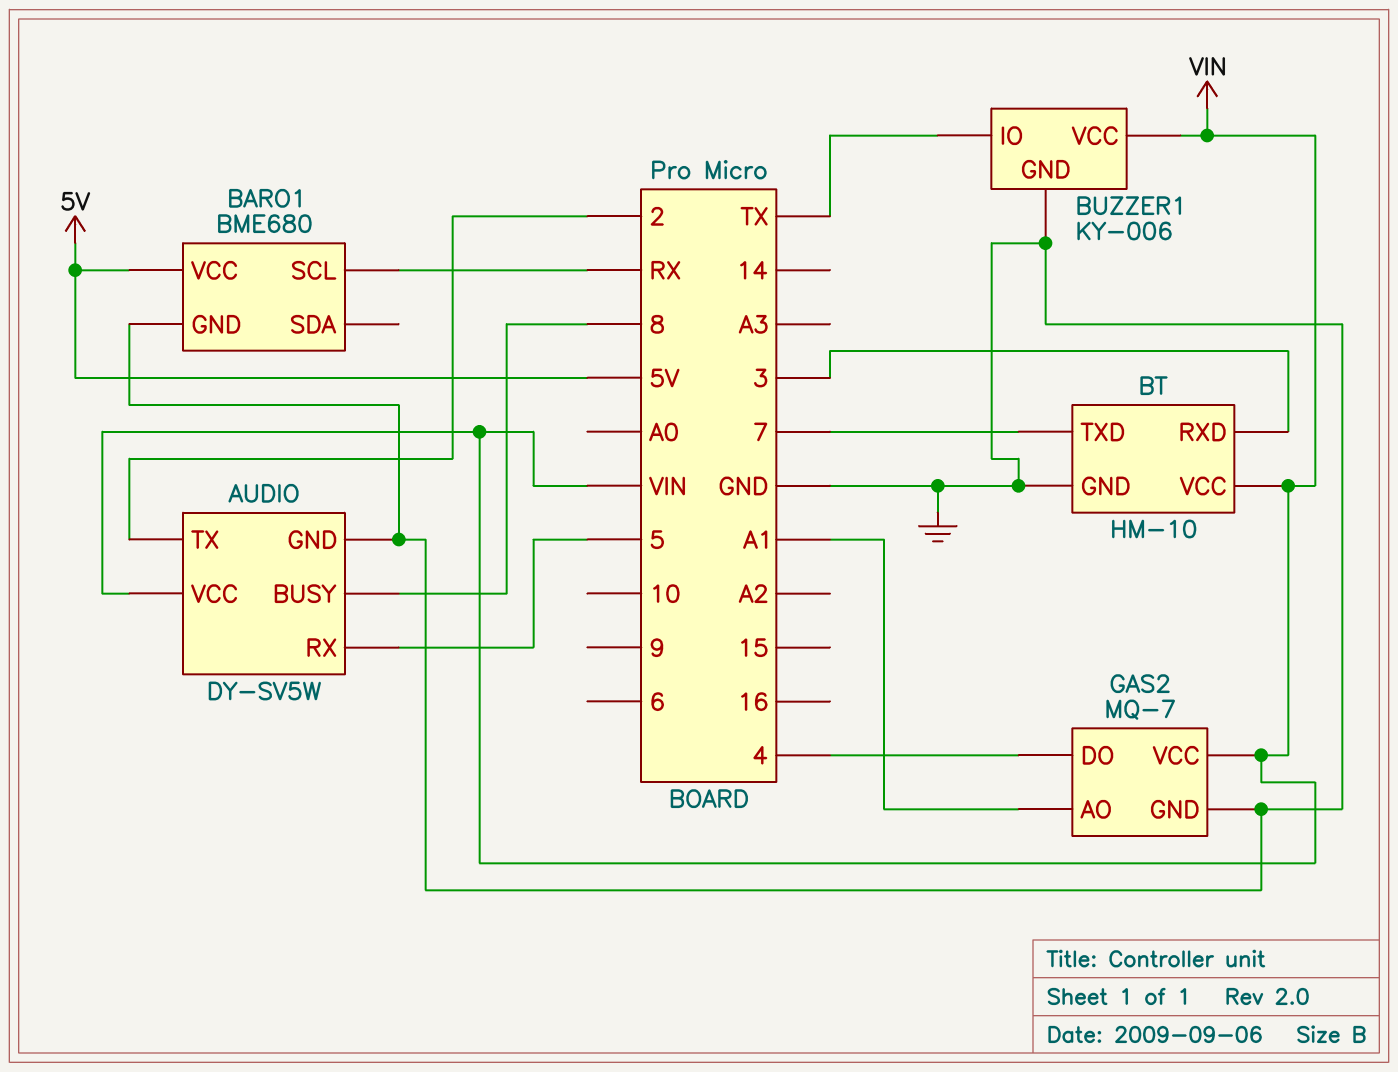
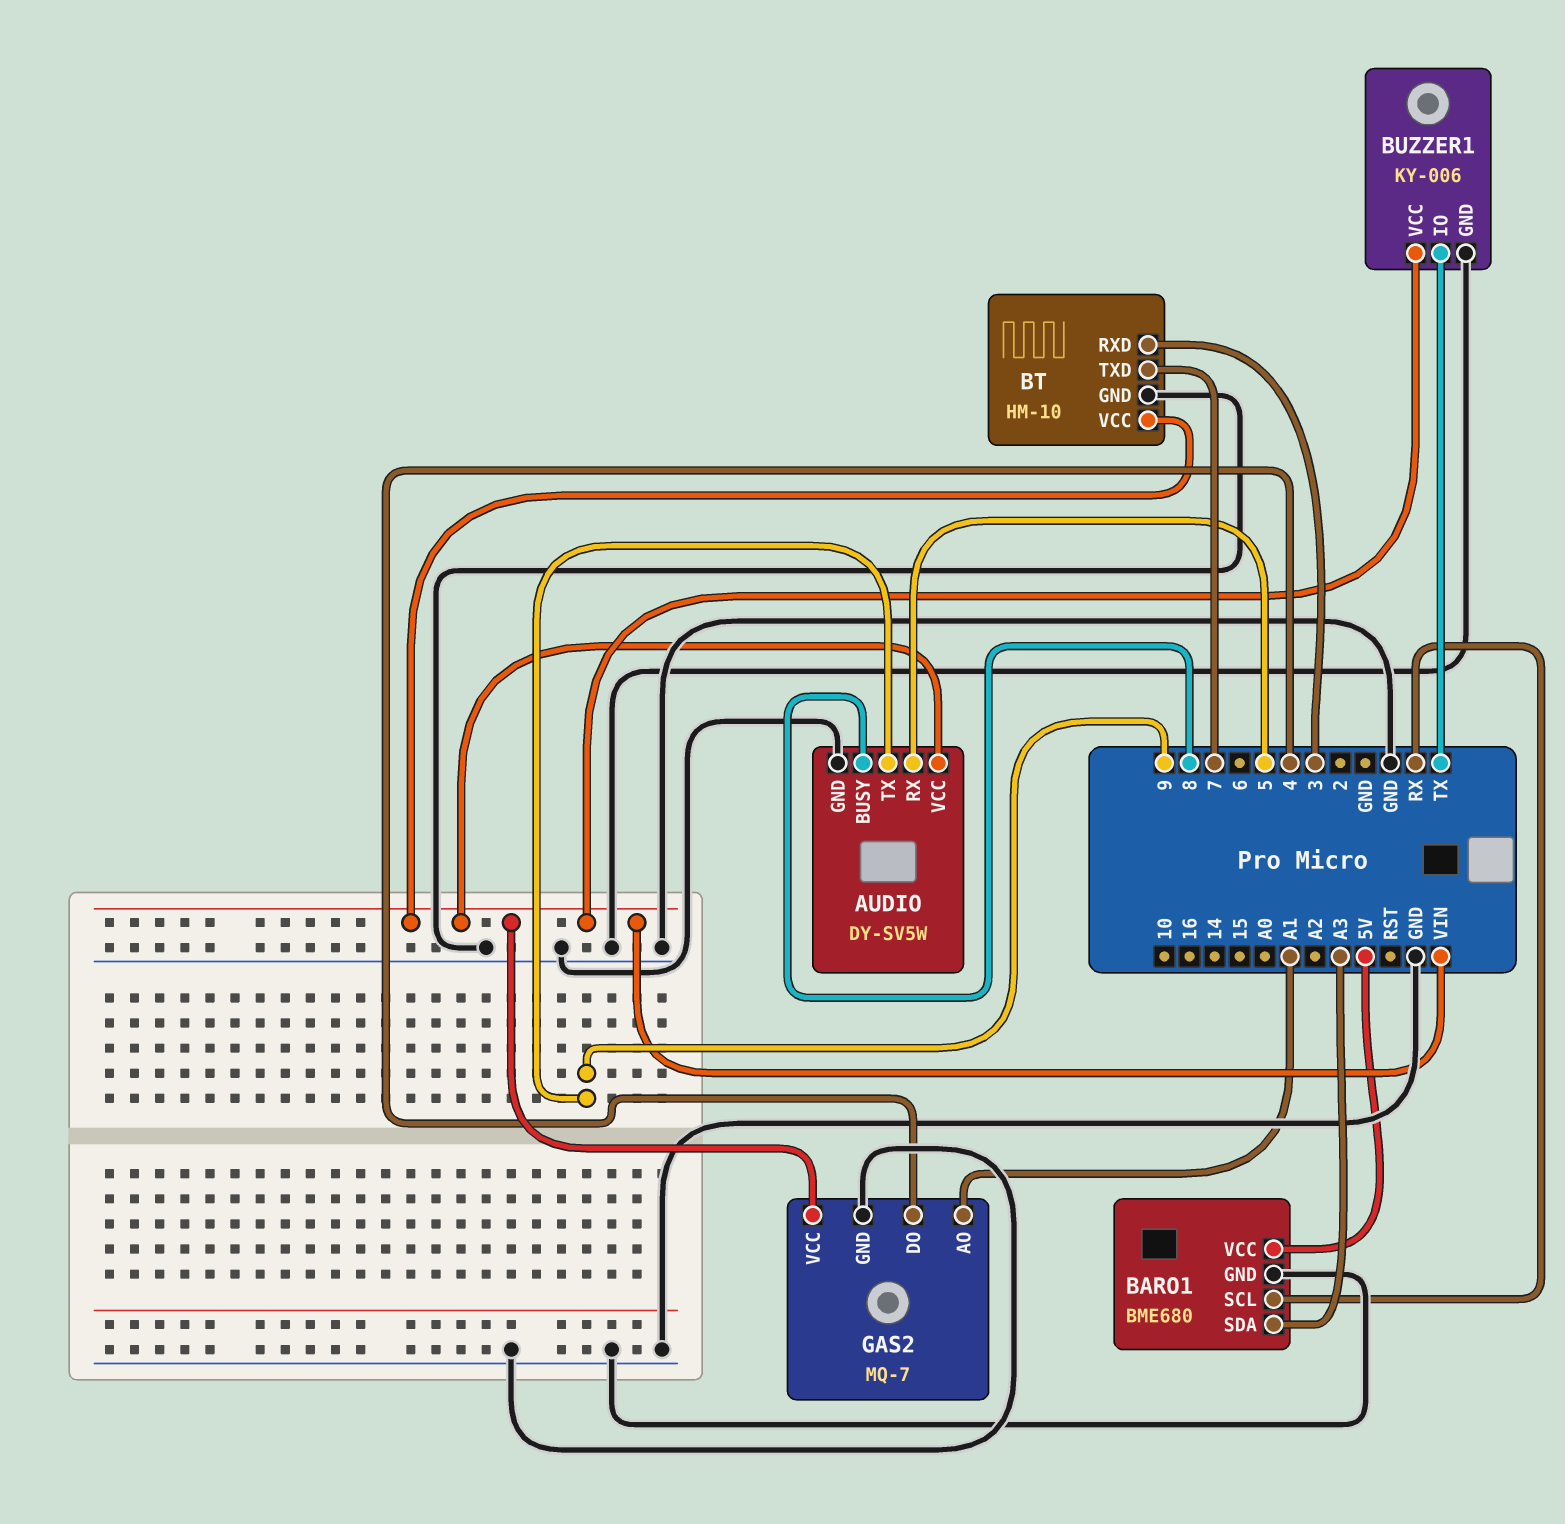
AUDIO pin TX: 2 -> 9
BARO1 pin SDA: none -> A3

